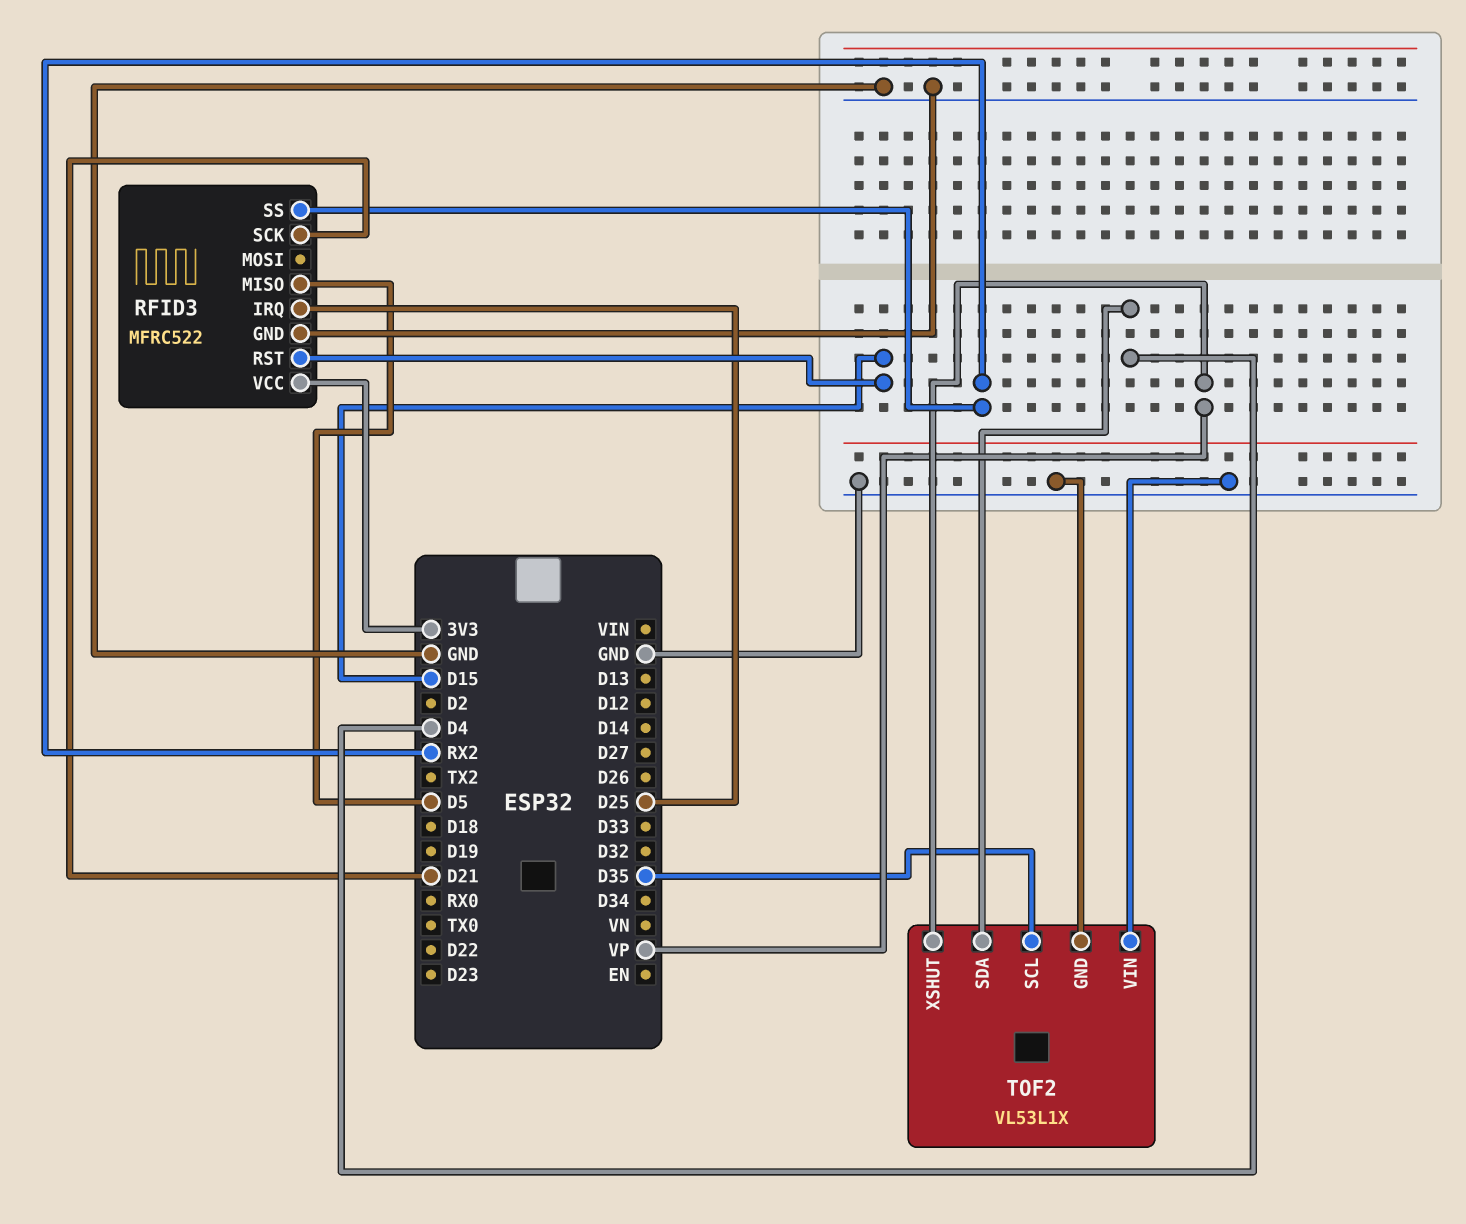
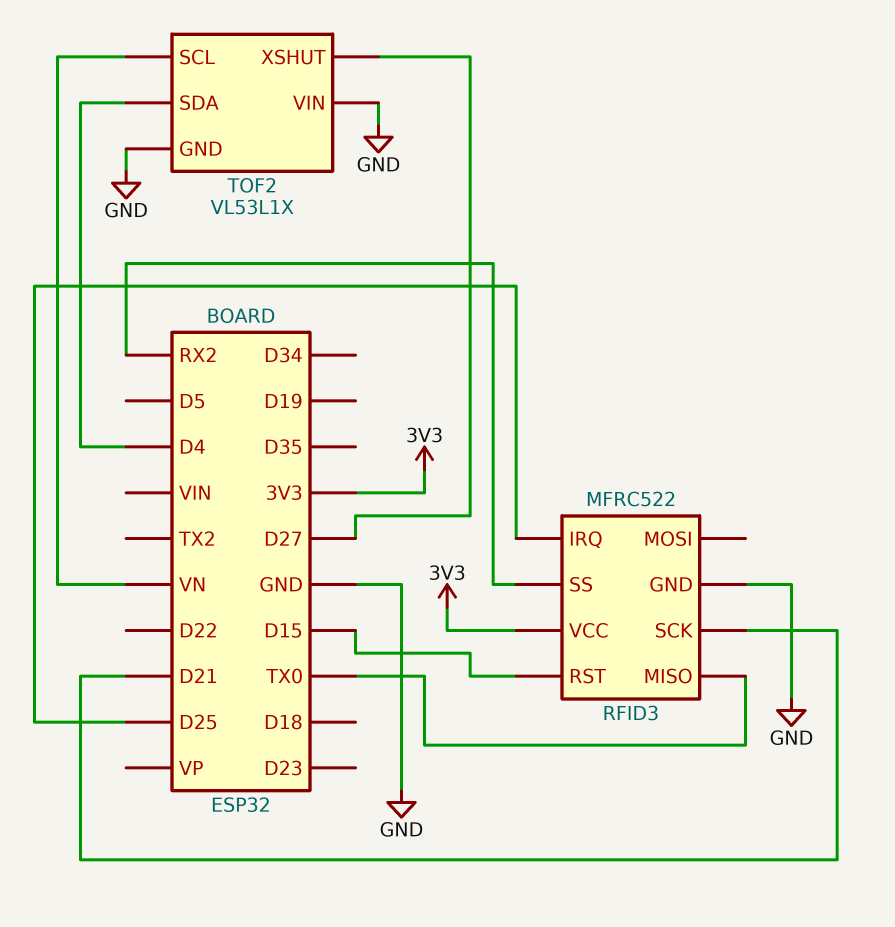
RFID3 pin MISO: D5 -> TX0
TOF2 pin SCL: D35 -> VN
TOF2 pin XSHUT: VP -> D27

